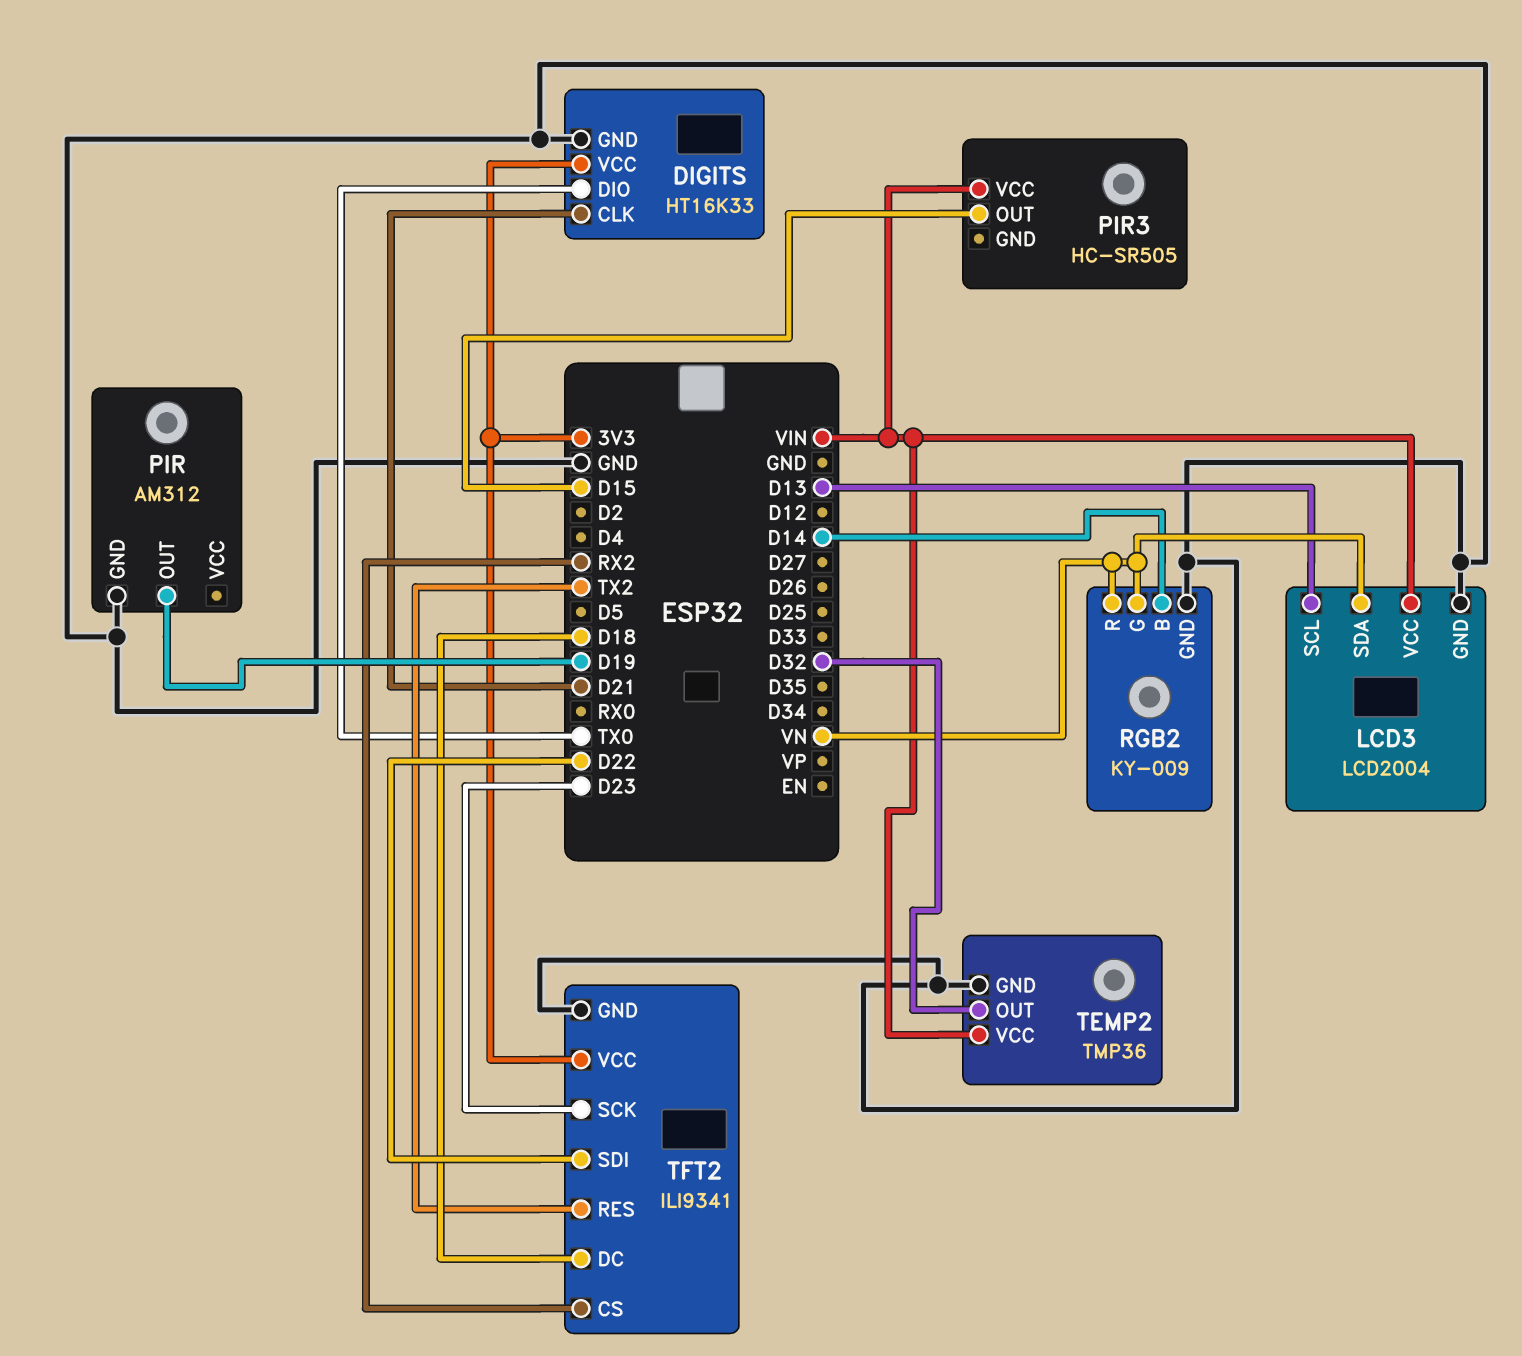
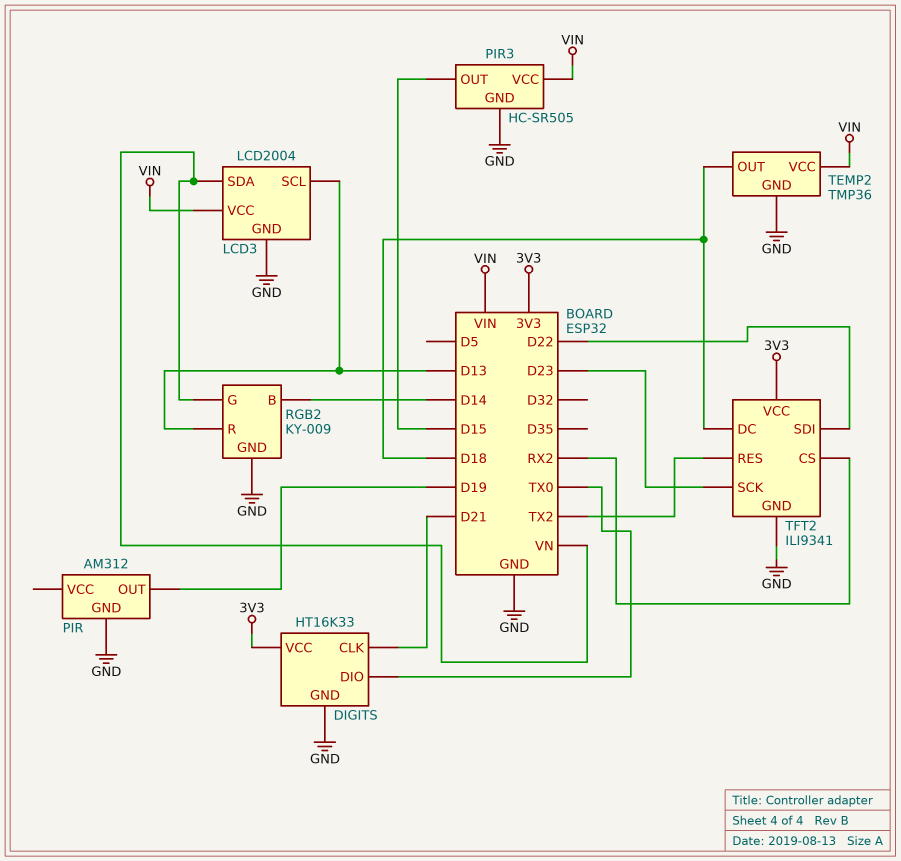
PIR3 pin GND: none -> GND
RGB2 pin R: VN -> D13
TEMP2 pin OUT: D32 -> D18

